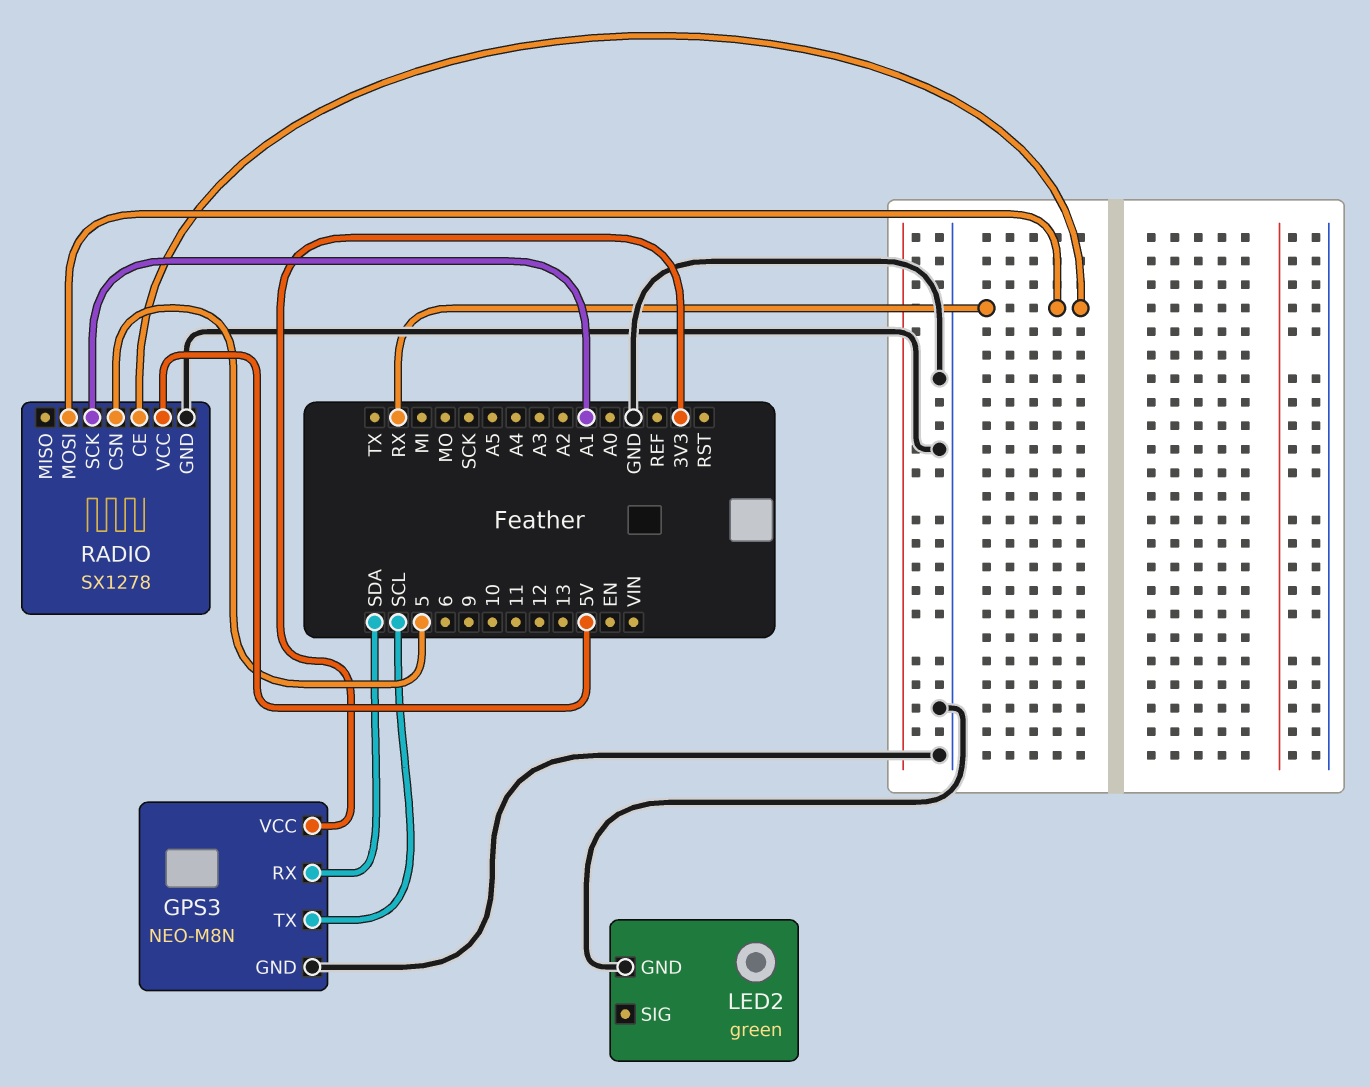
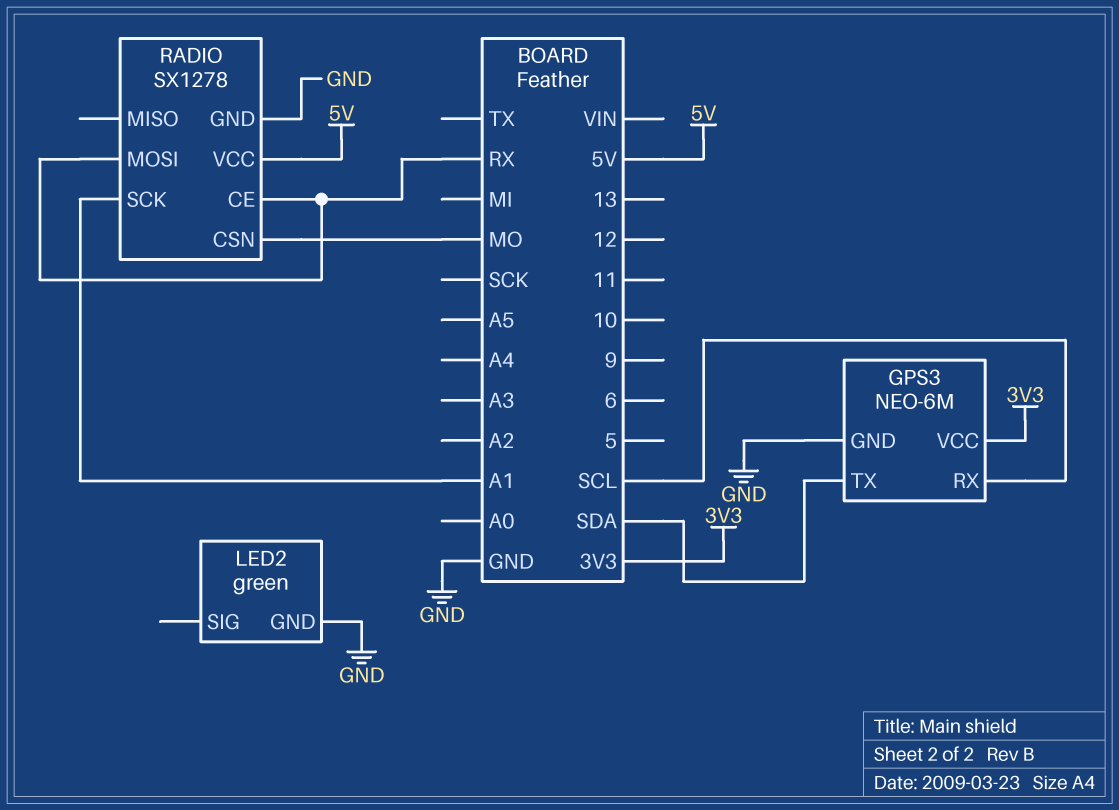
GPS3: NEO-M8N -> NEO-6M
GPS3 pin RX: SDA -> SCL
GPS3 pin TX: SCL -> SDA
RADIO pin CSN: 5 -> MO

